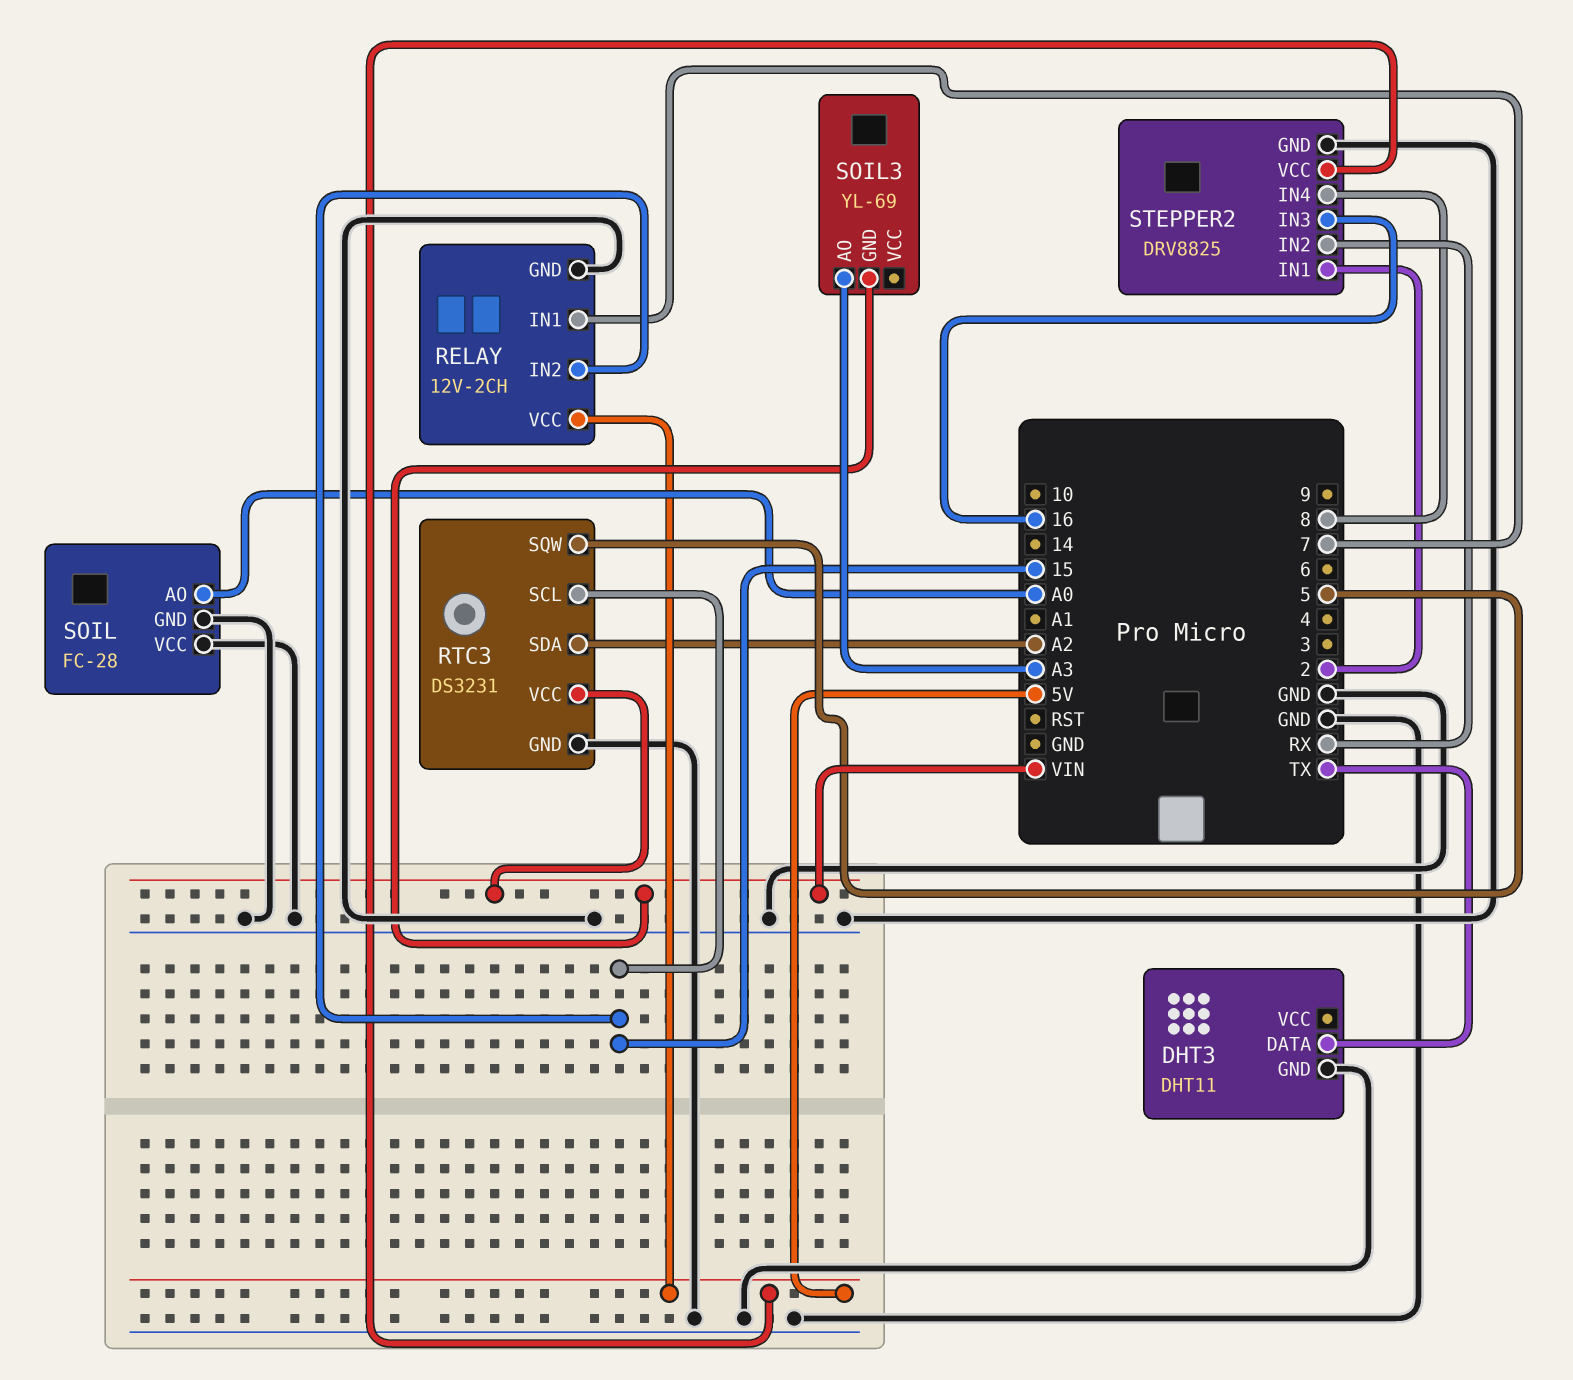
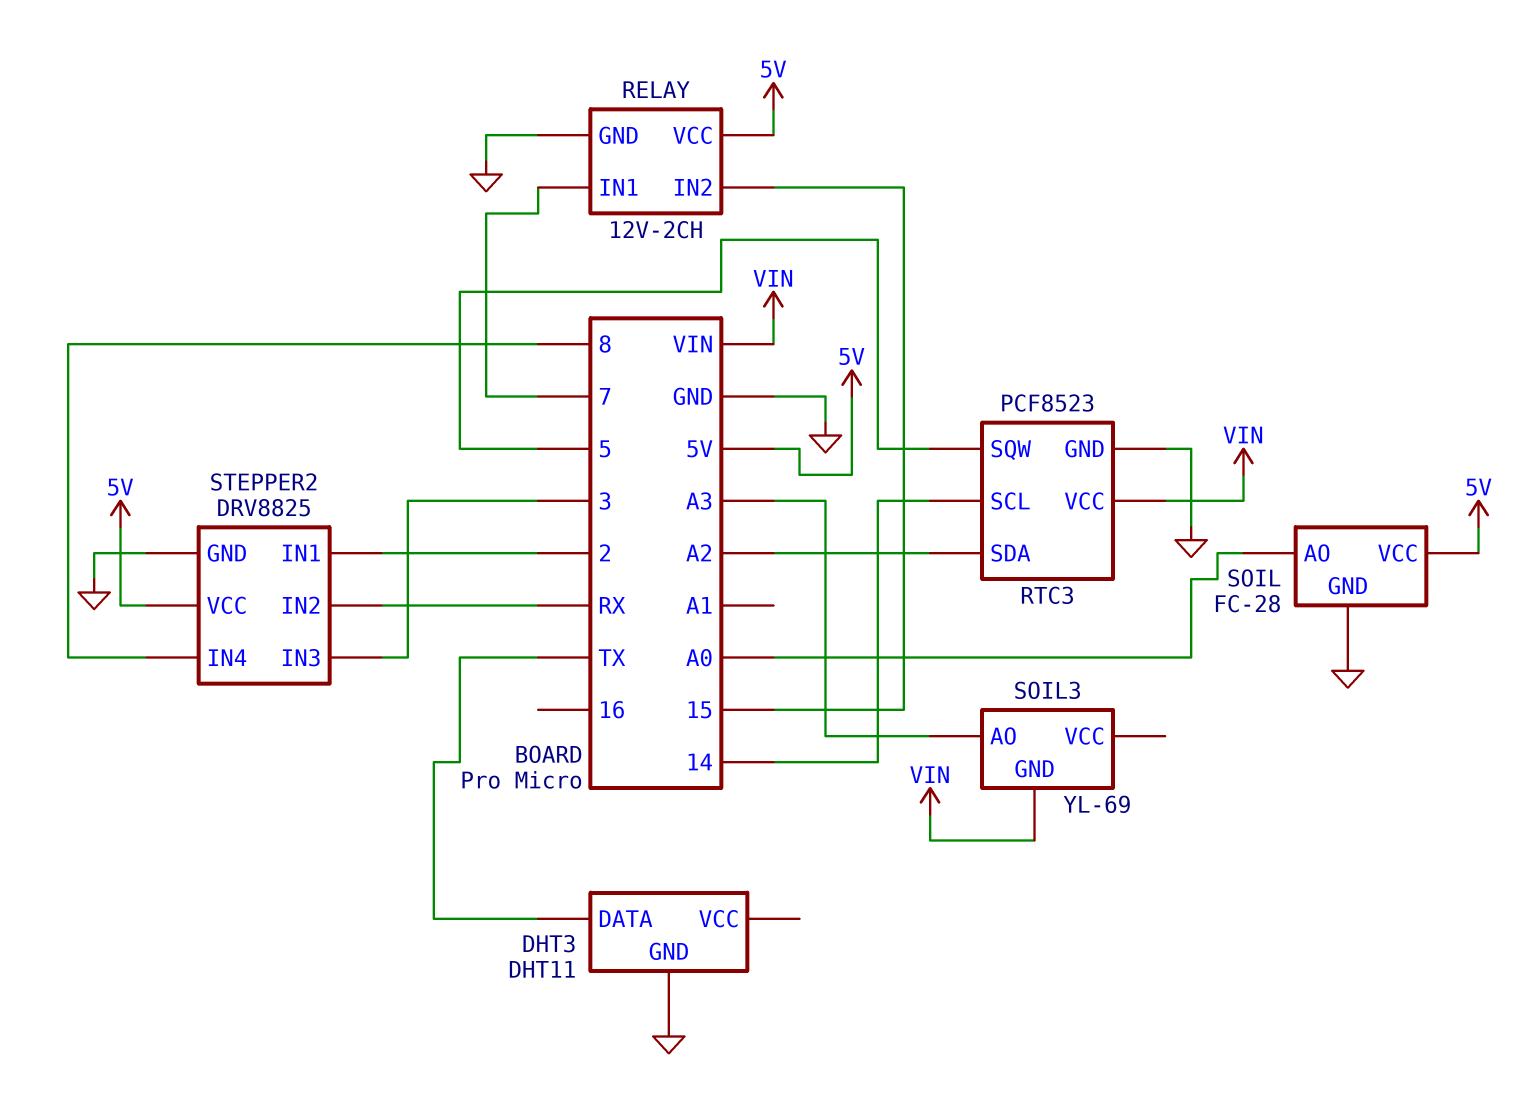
RTC3: DS3231 -> PCF8523
RTC3 pin SCL: 15 -> 14
SOIL pin VCC: GND -> 5V
STEPPER2 pin IN3: 16 -> 3

